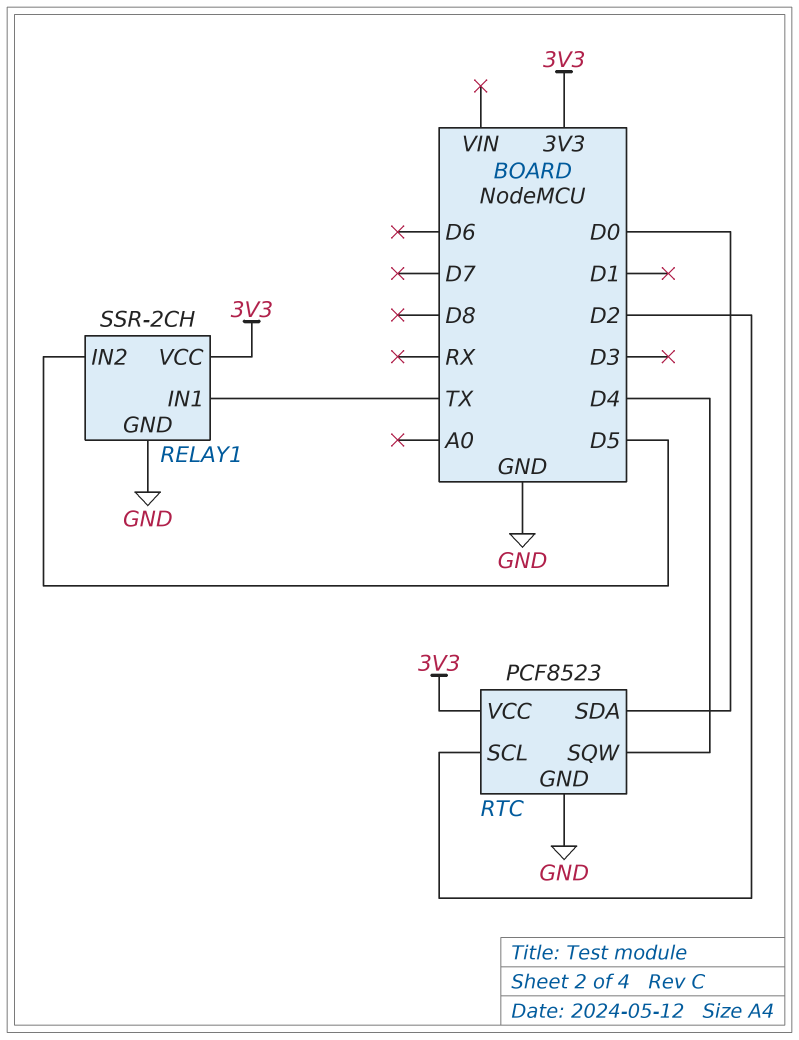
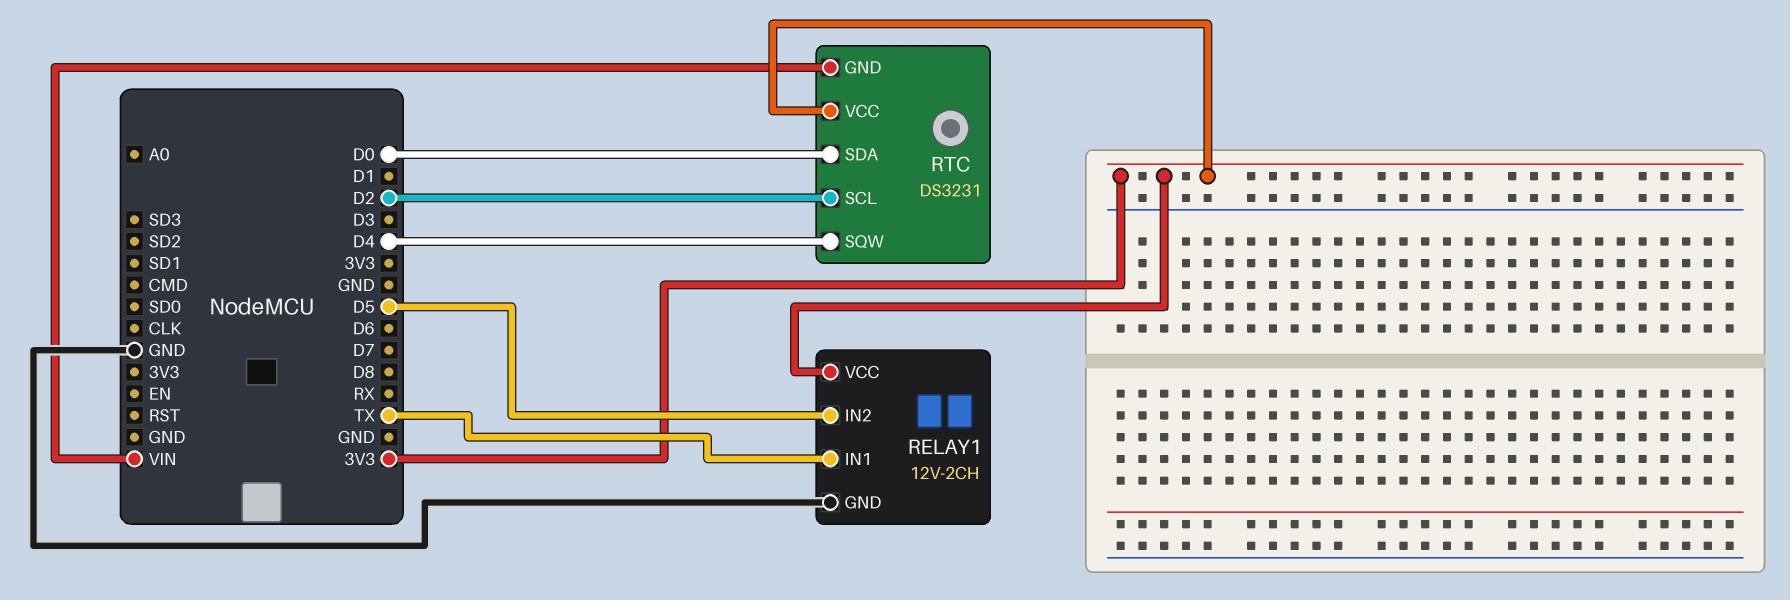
RELAY1: SSR-2CH -> 12V-2CH
RTC: PCF8523 -> DS3231
RTC pin GND: GND -> VIN

